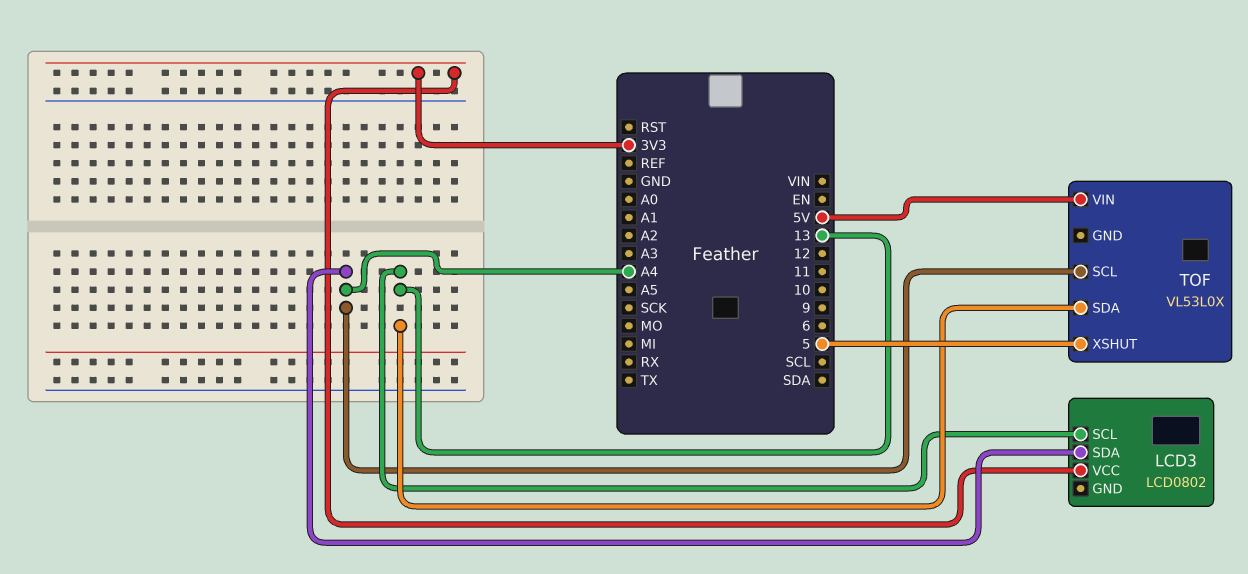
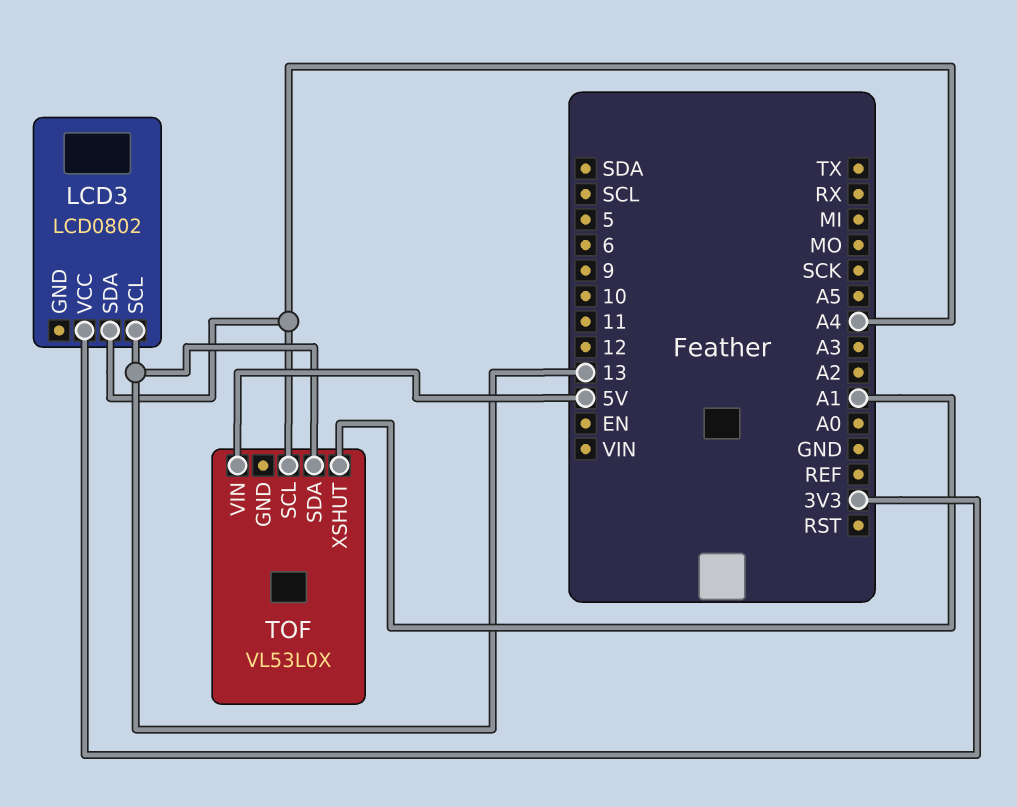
TOF pin XSHUT: 5 -> A1

